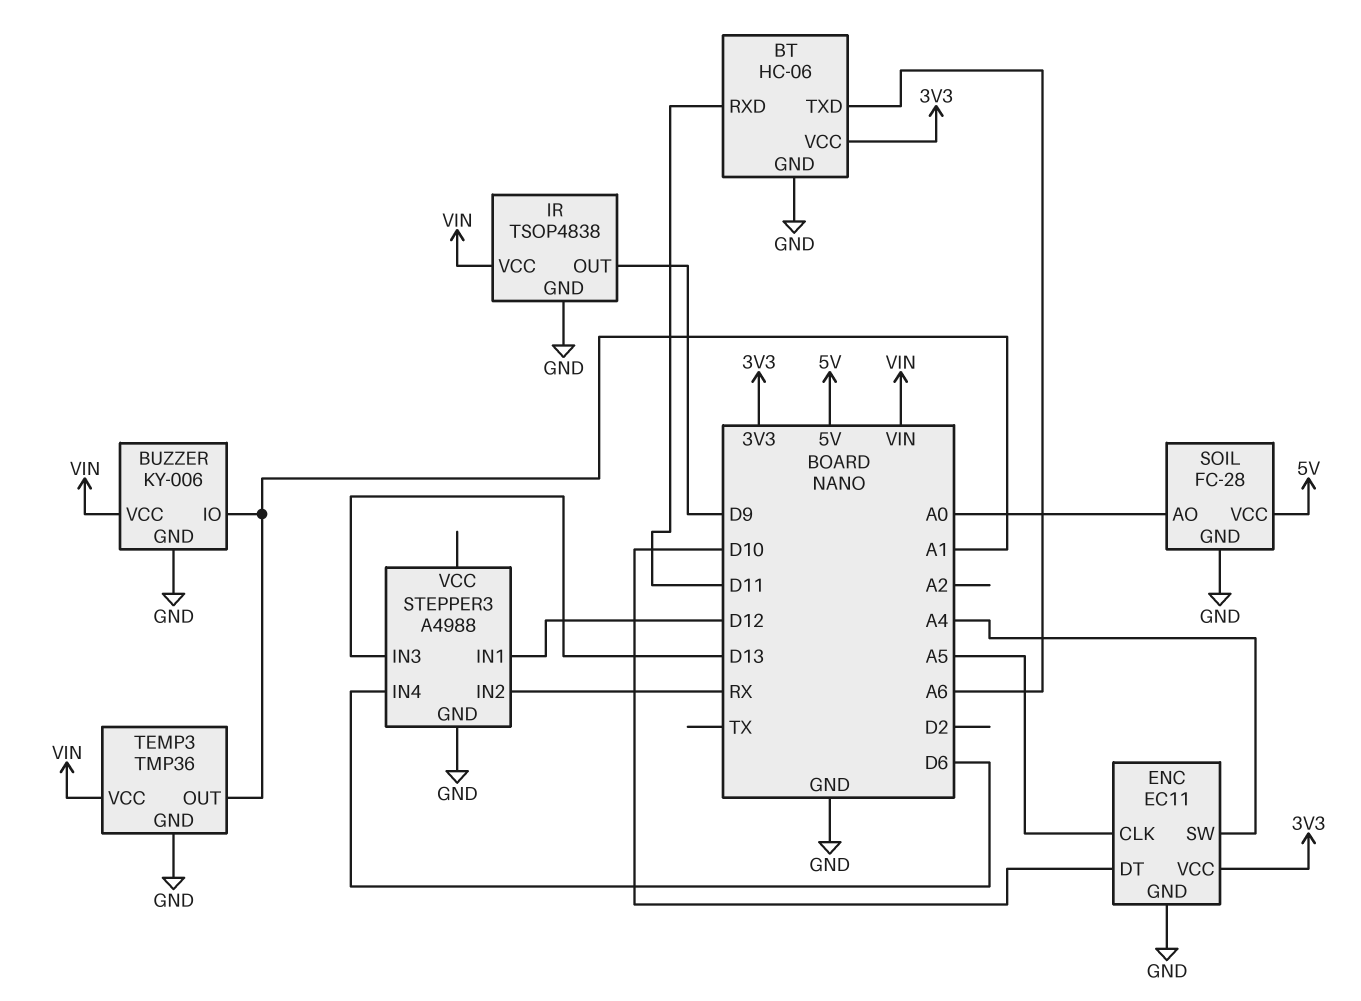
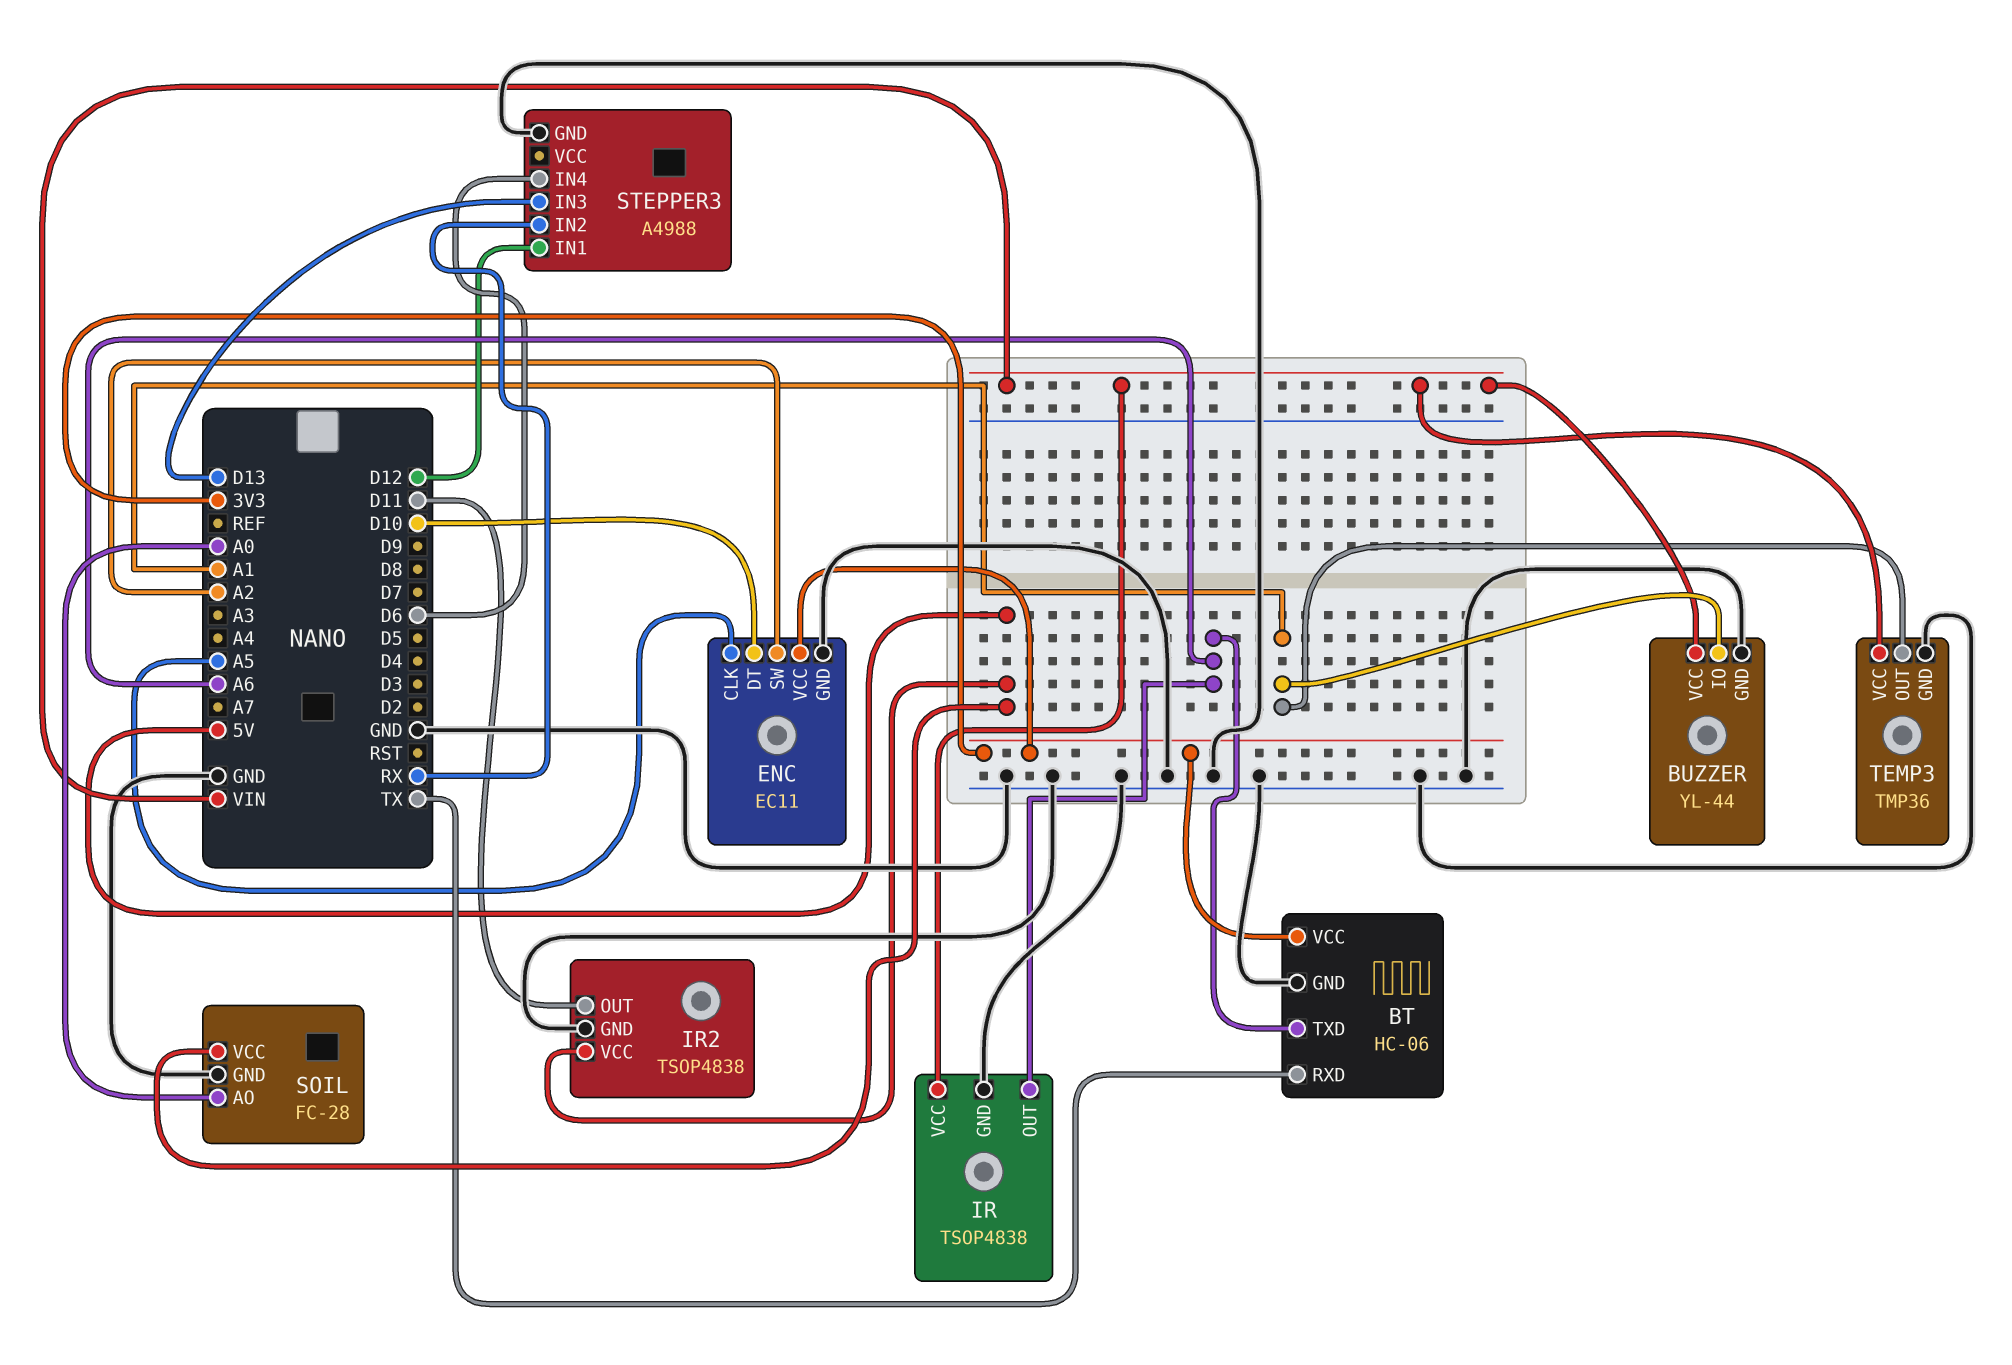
BT pin RXD: D11 -> TX
BUZZER: KY-006 -> YL-44
ENC pin SW: A4 -> A2
IR pin OUT: D9 -> A6
IR2: none -> TSOP4838
IR2 pin GND: none -> GND
IR2 pin OUT: none -> D11
IR2 pin VCC: none -> 5V

